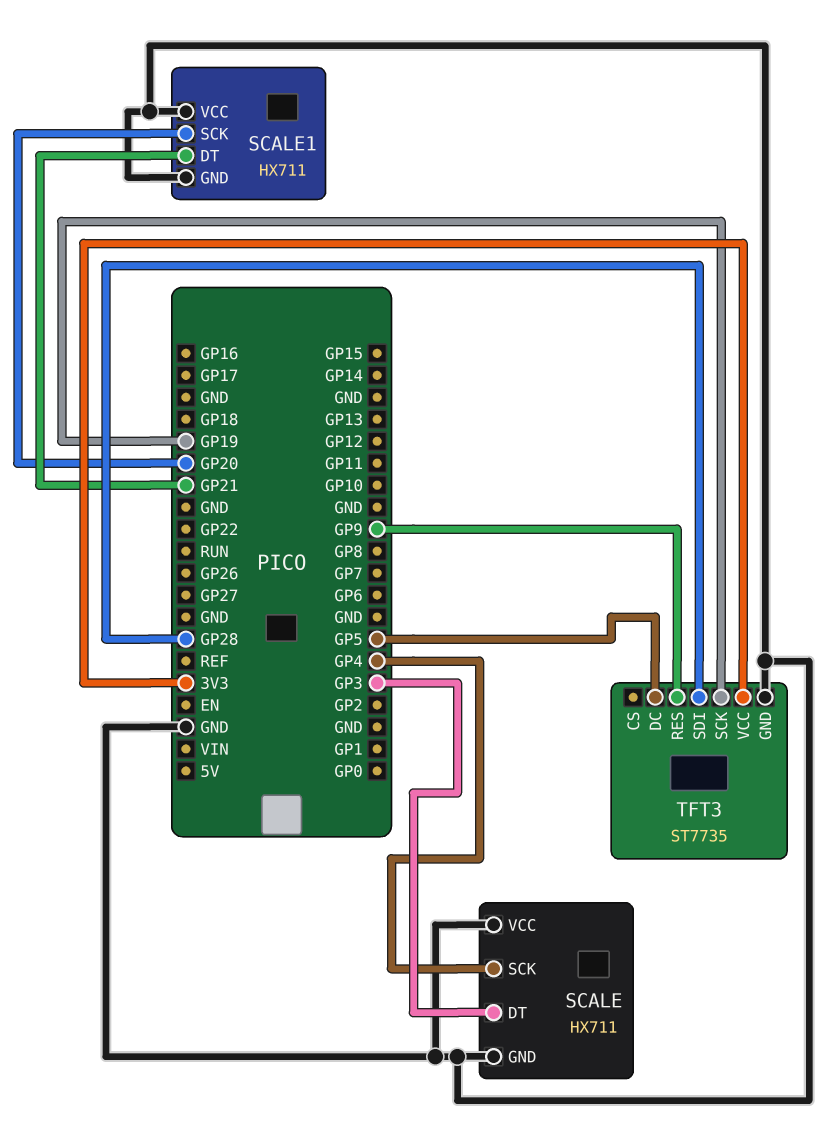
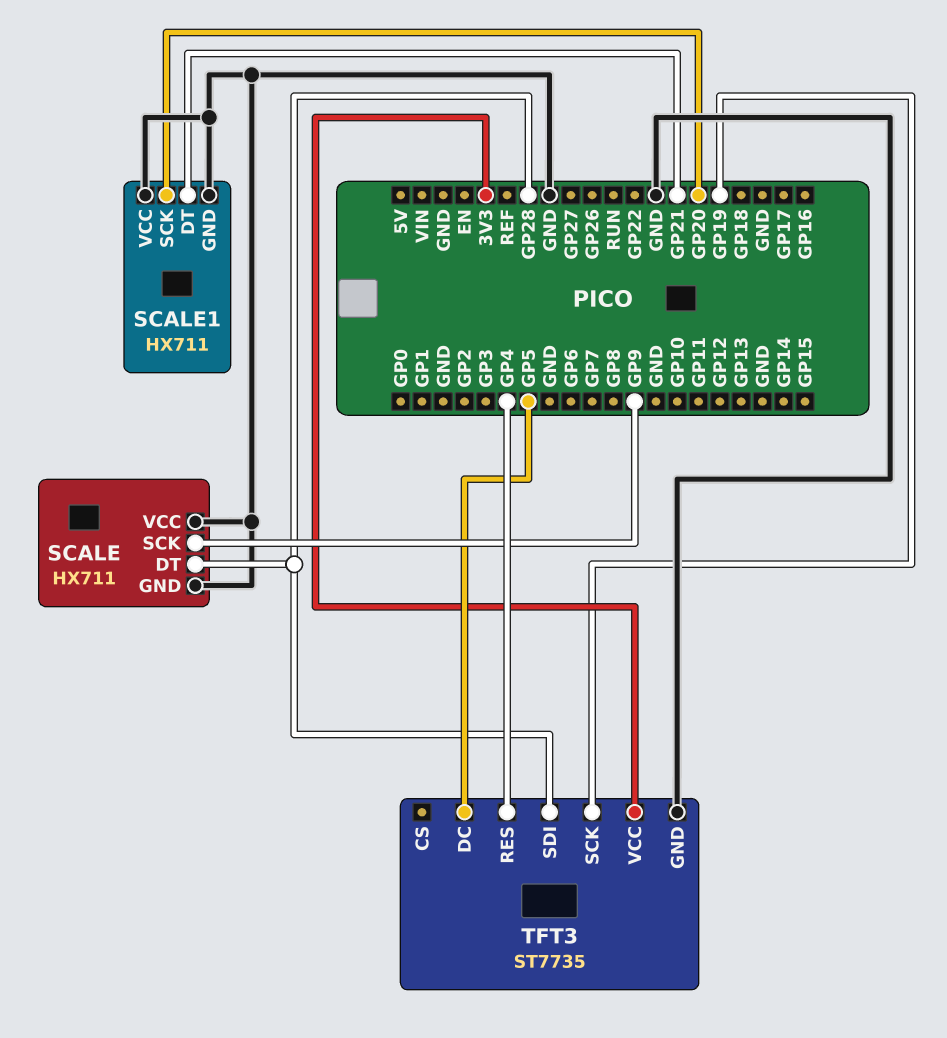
SCALE pin DT: GP3 -> GP28
SCALE pin SCK: GP4 -> GP9
TFT3 pin RES: GP9 -> GP4

